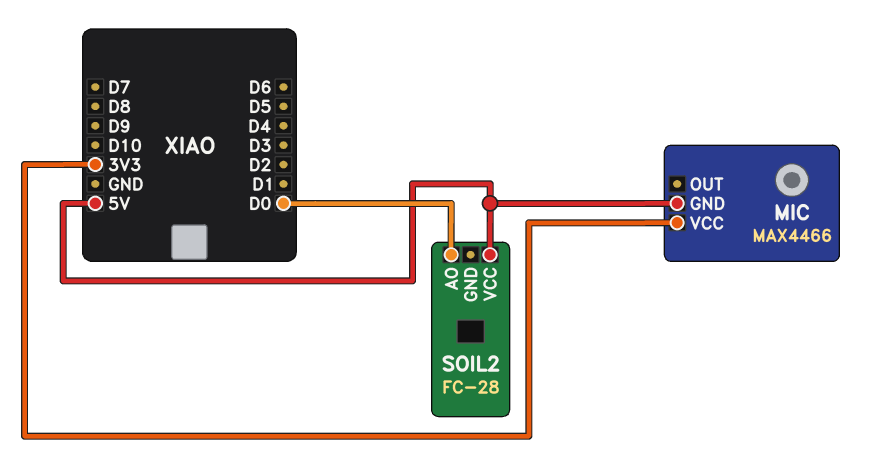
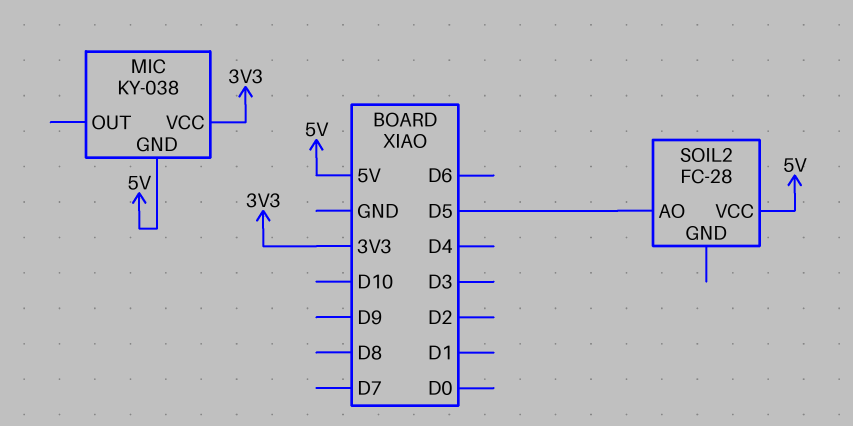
MIC: MAX4466 -> KY-038
SOIL2 pin AO: D0 -> D5

